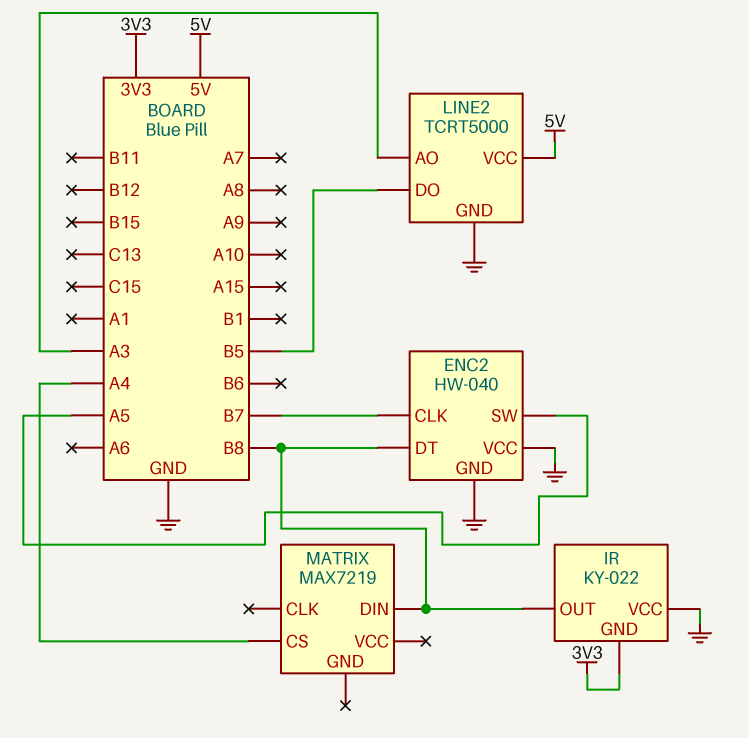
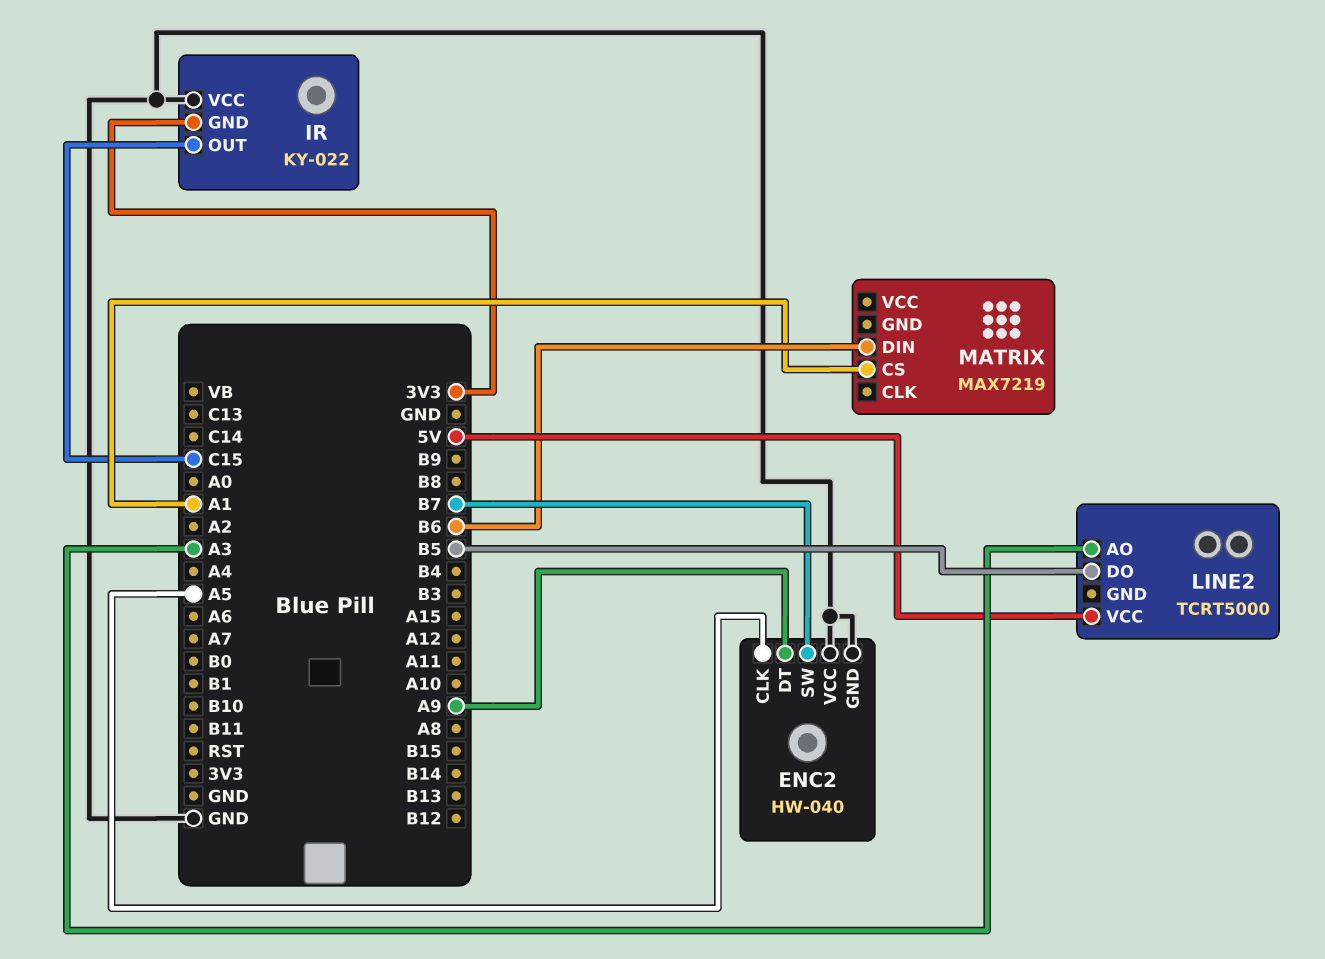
ENC2 pin CLK: B7 -> A5
ENC2 pin DT: B8 -> A9
ENC2 pin SW: A5 -> B7
IR pin OUT: B8 -> C15
LINE2 pin GND: GND -> none
MATRIX pin CS: A4 -> A1
MATRIX pin DIN: B8 -> B6

